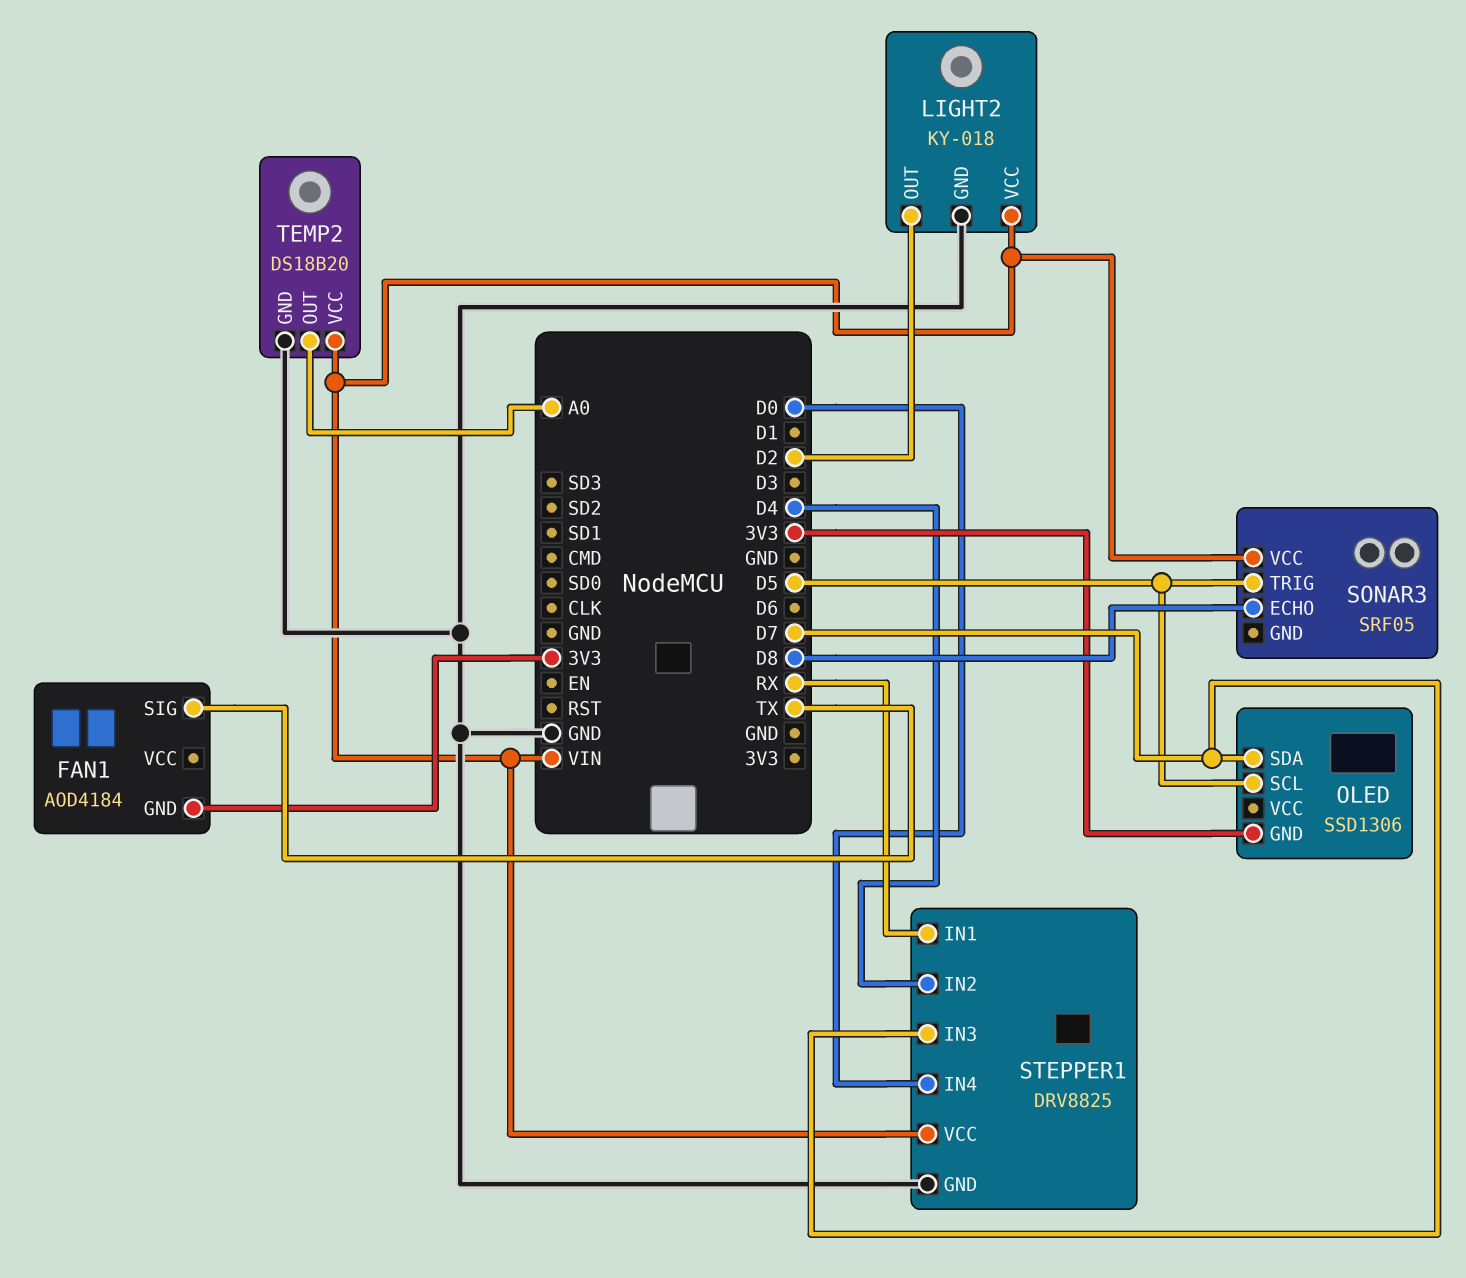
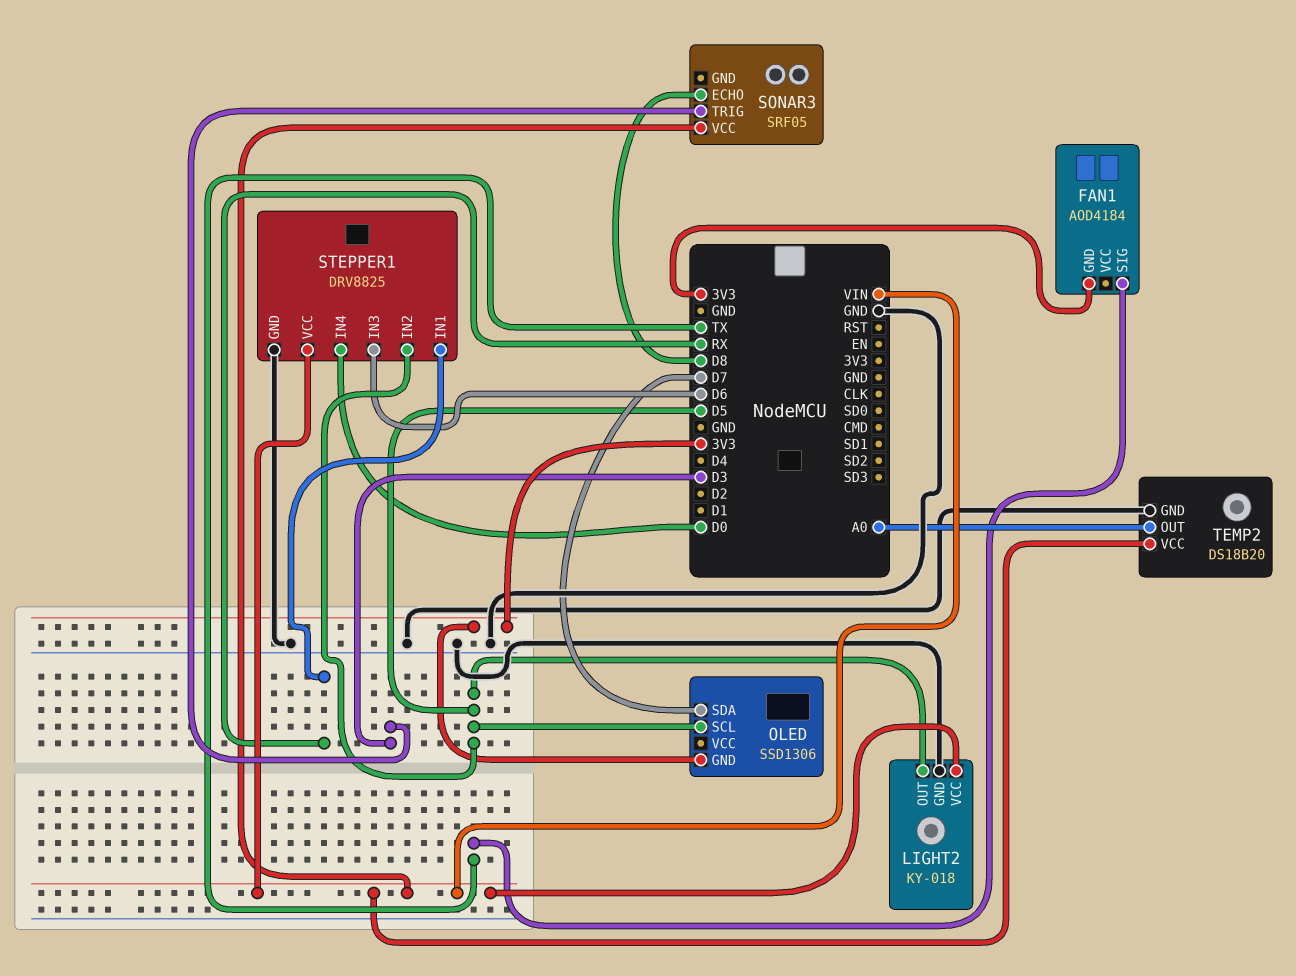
LIGHT2 pin OUT: D2 -> D5
SONAR3 pin TRIG: D5 -> D3
STEPPER1 pin IN2: D4 -> D5
STEPPER1 pin IN3: D7 -> D6

